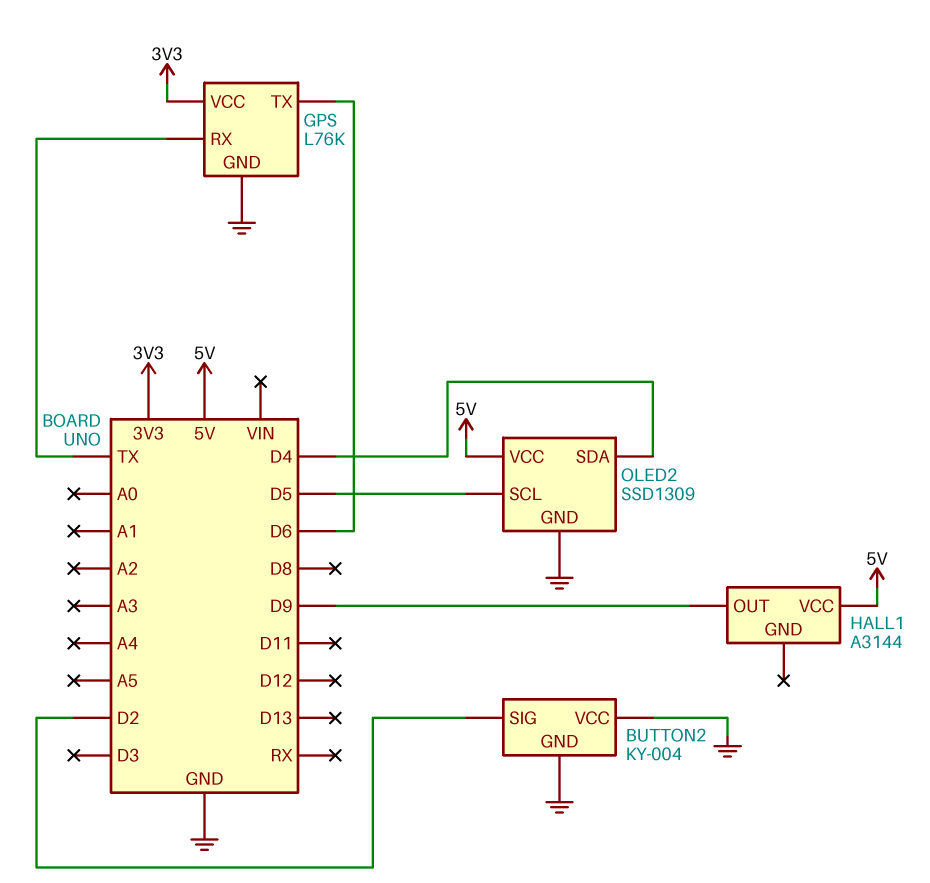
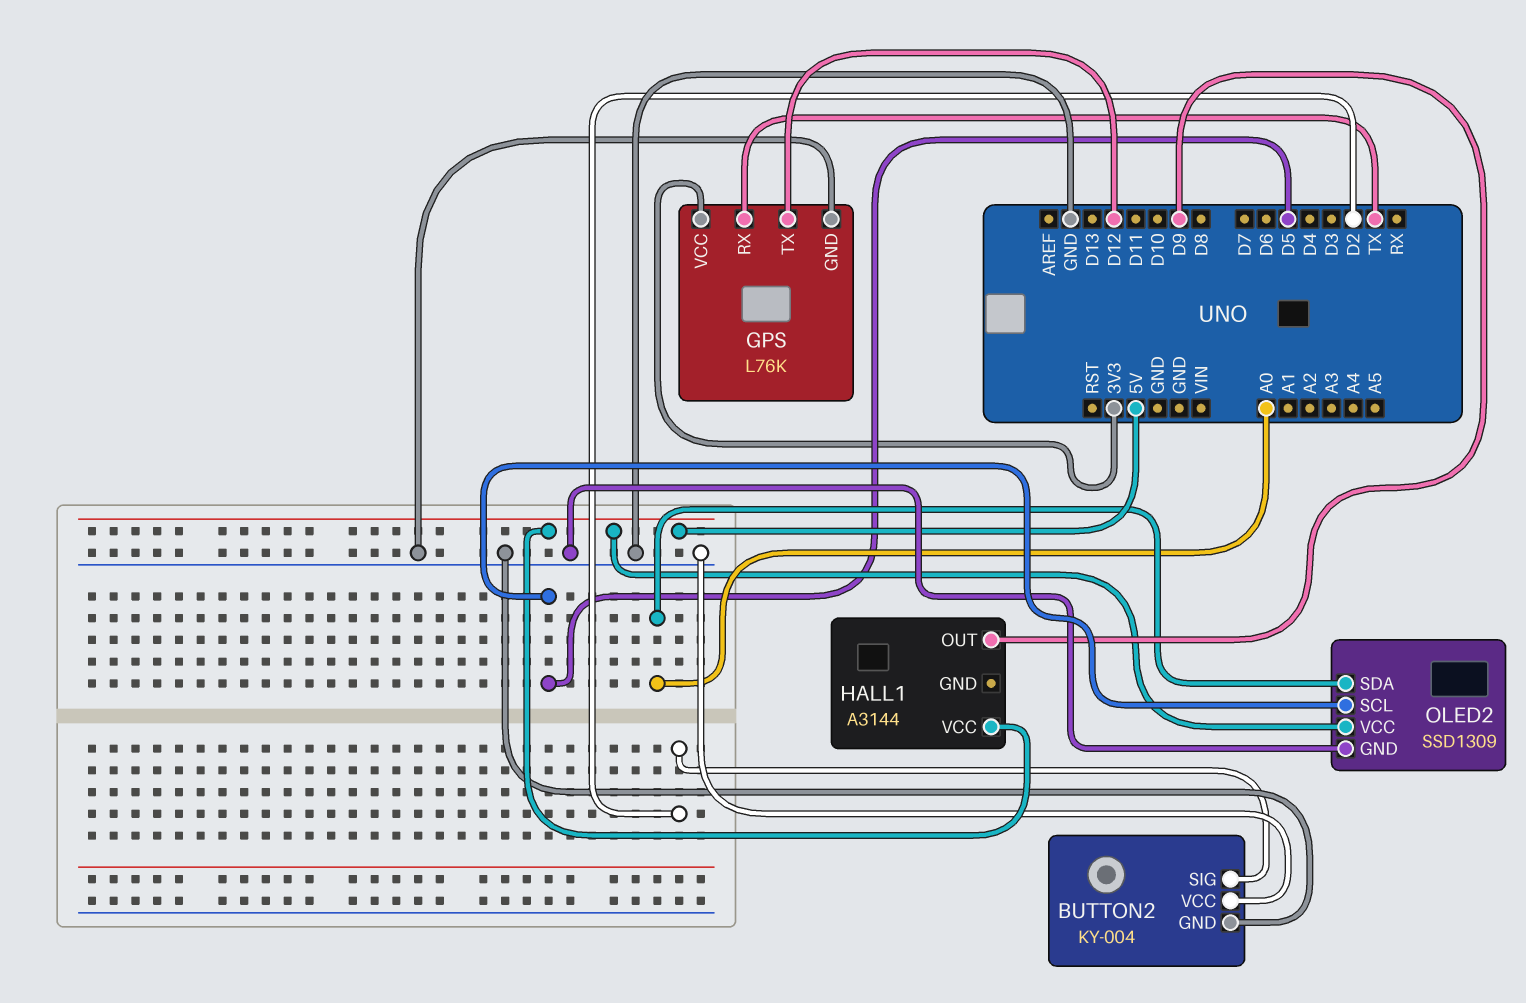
GPS pin TX: D6 -> D12
OLED2 pin SDA: D4 -> A0

